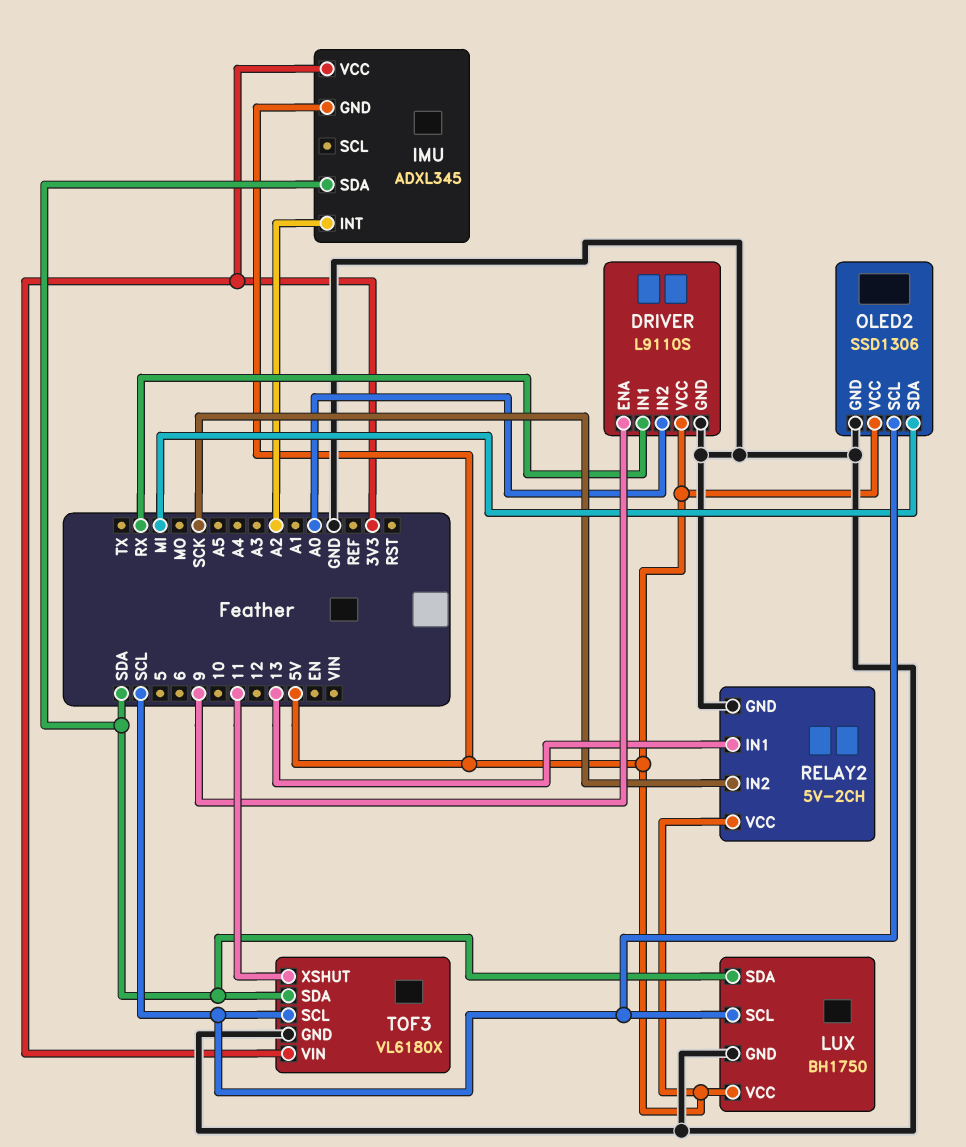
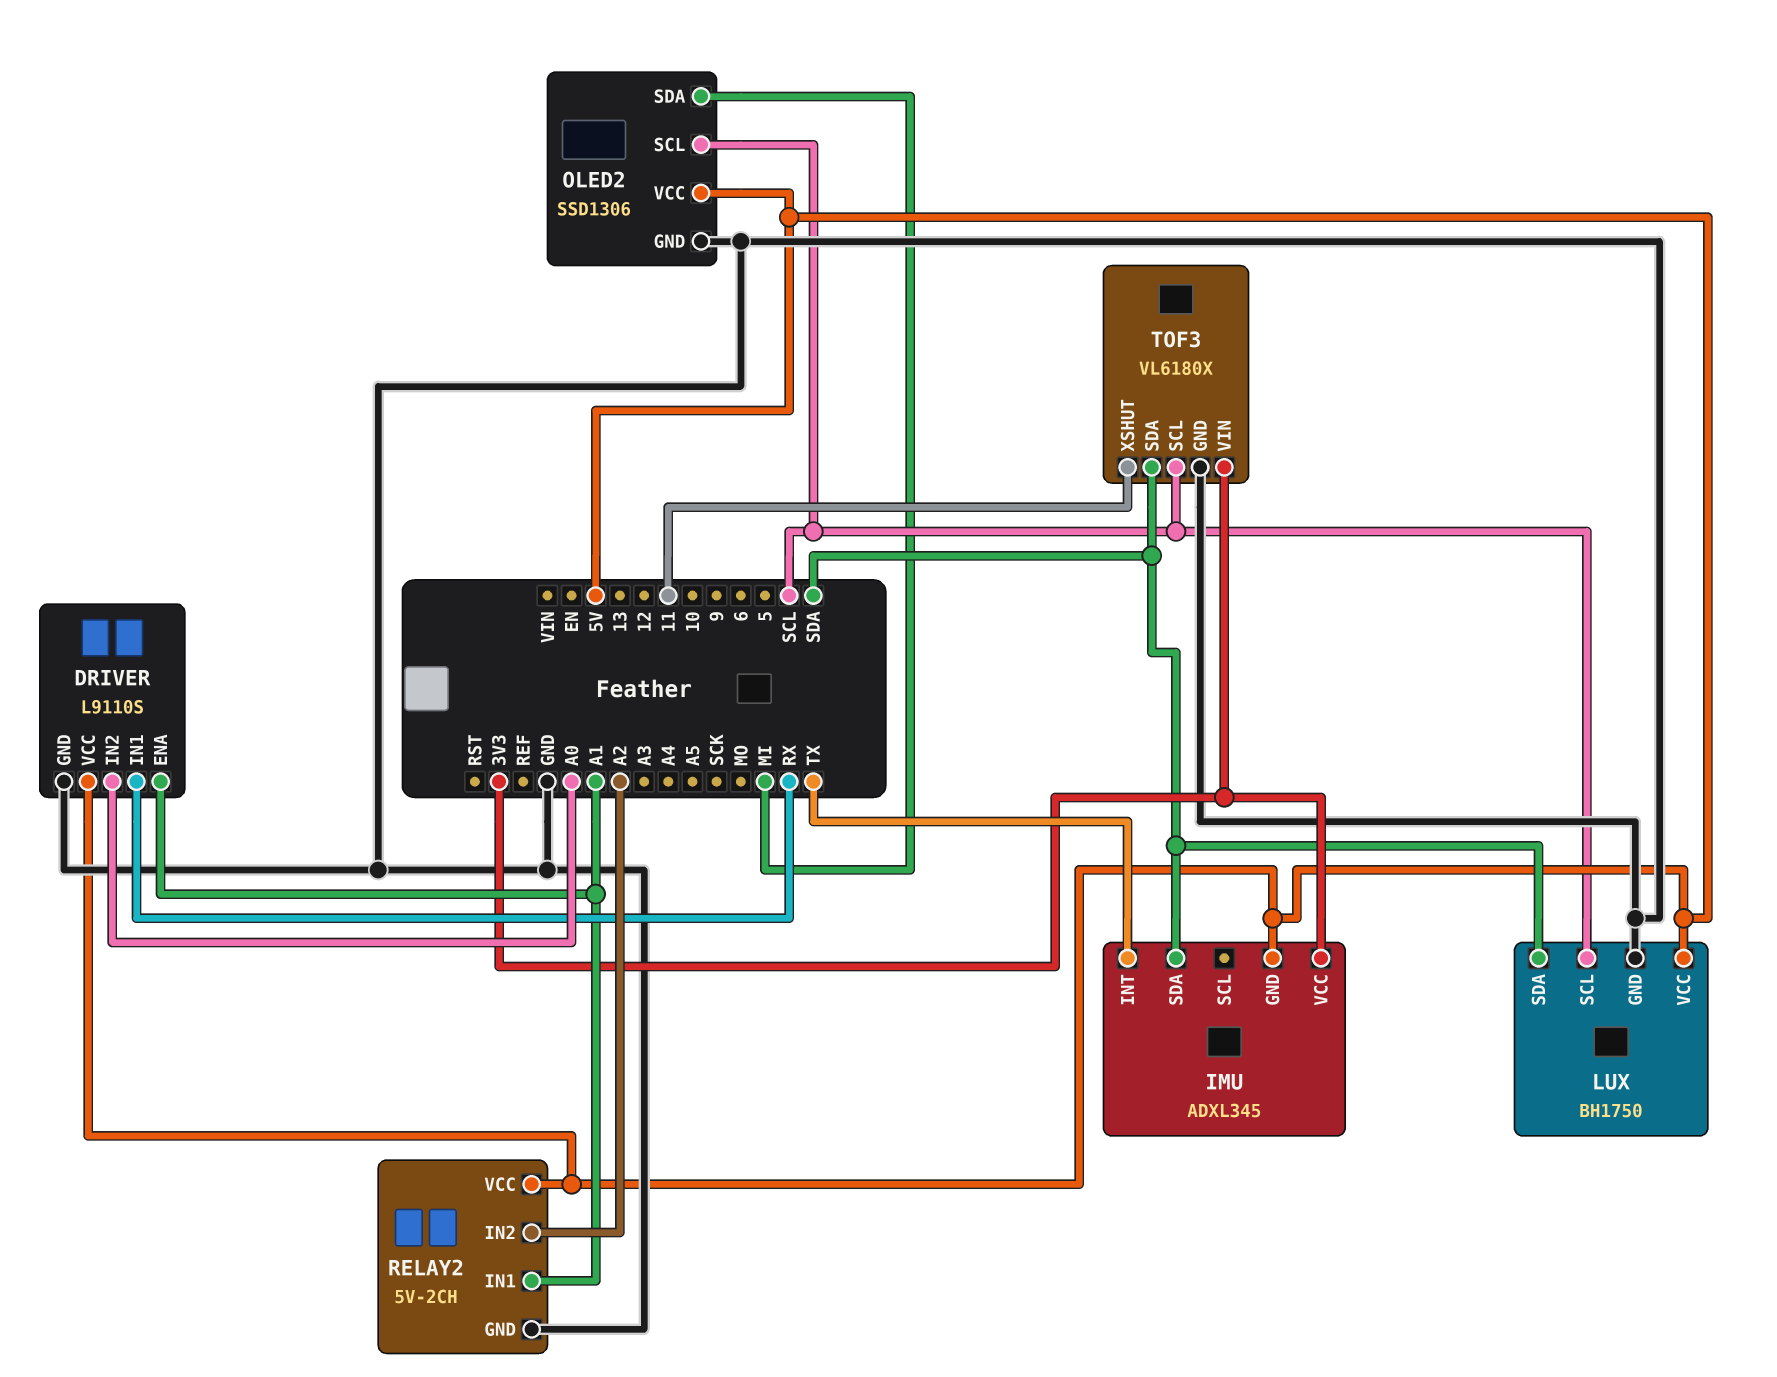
DRIVER pin ENA: 9 -> A1
IMU pin INT: A2 -> TX
RELAY2 pin IN1: 13 -> A1
RELAY2 pin IN2: SCK -> A2

